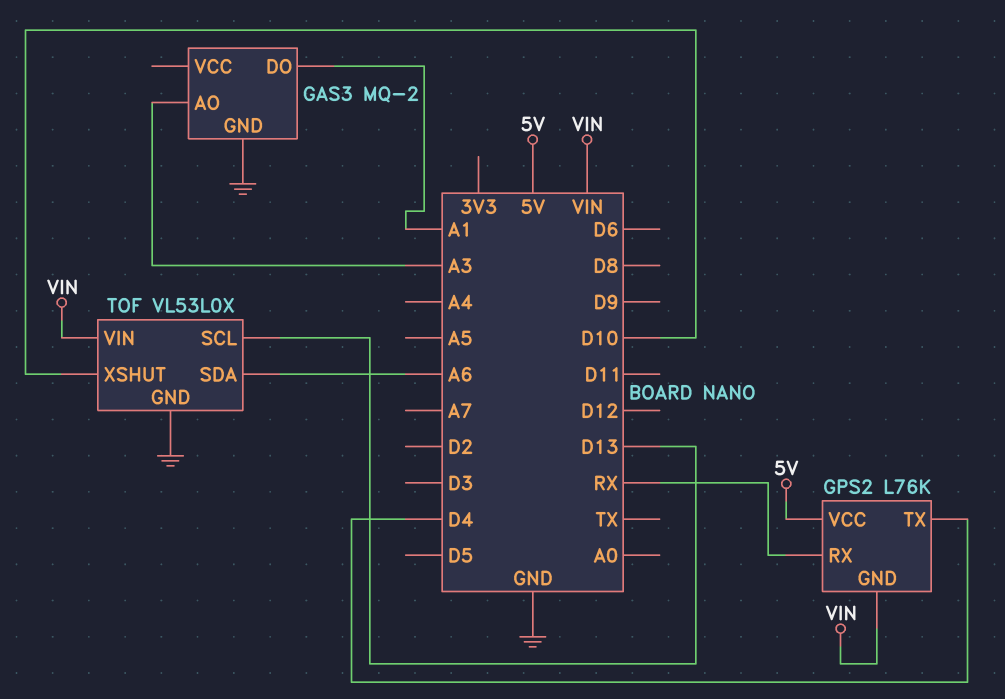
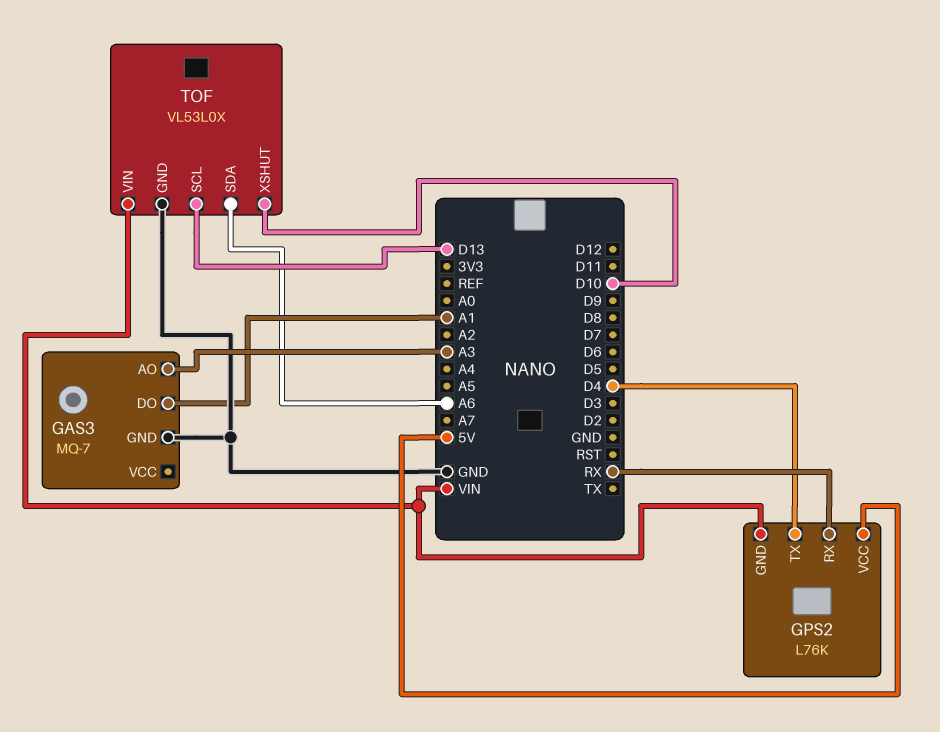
GAS3: MQ-2 -> MQ-7

